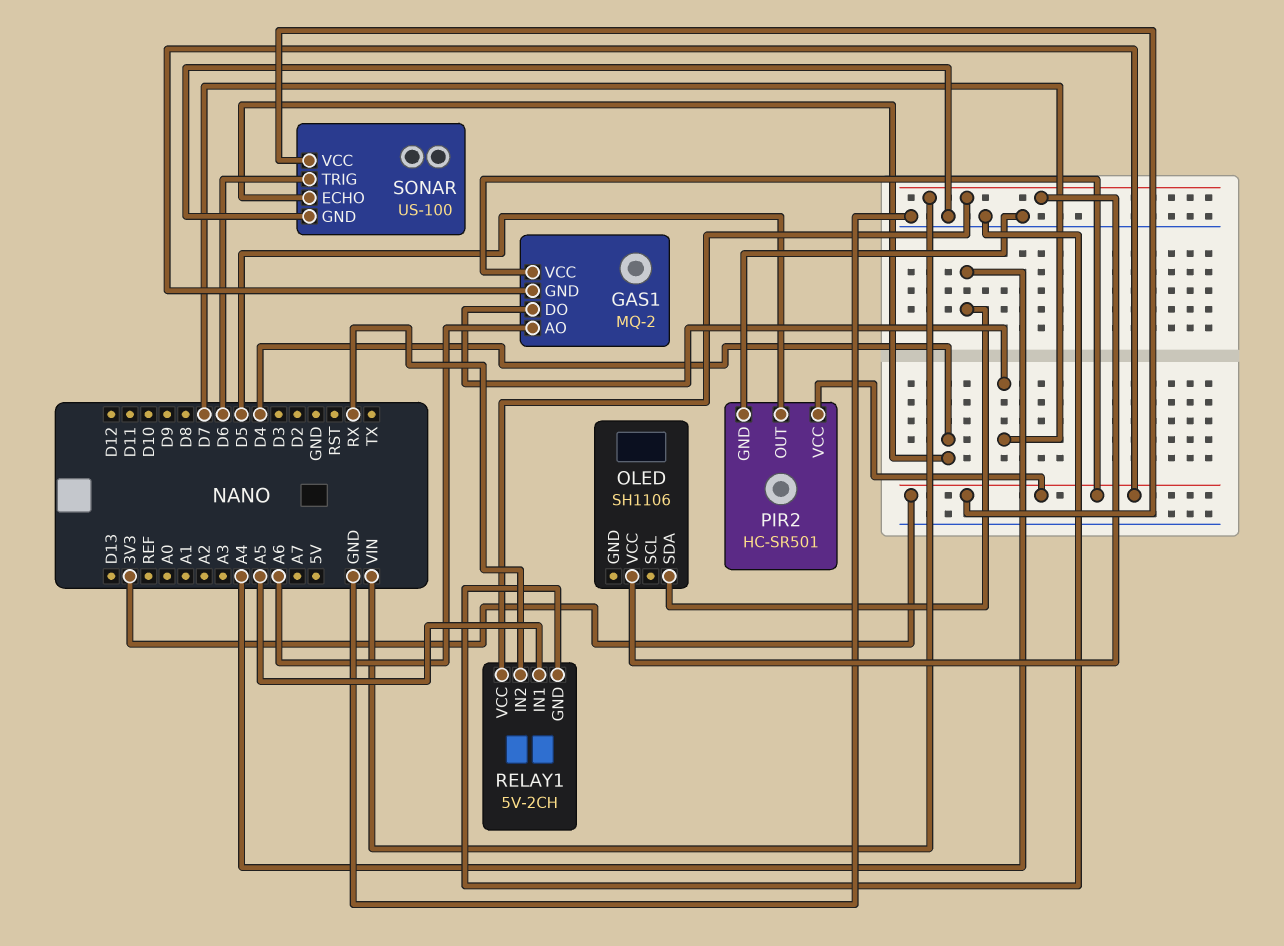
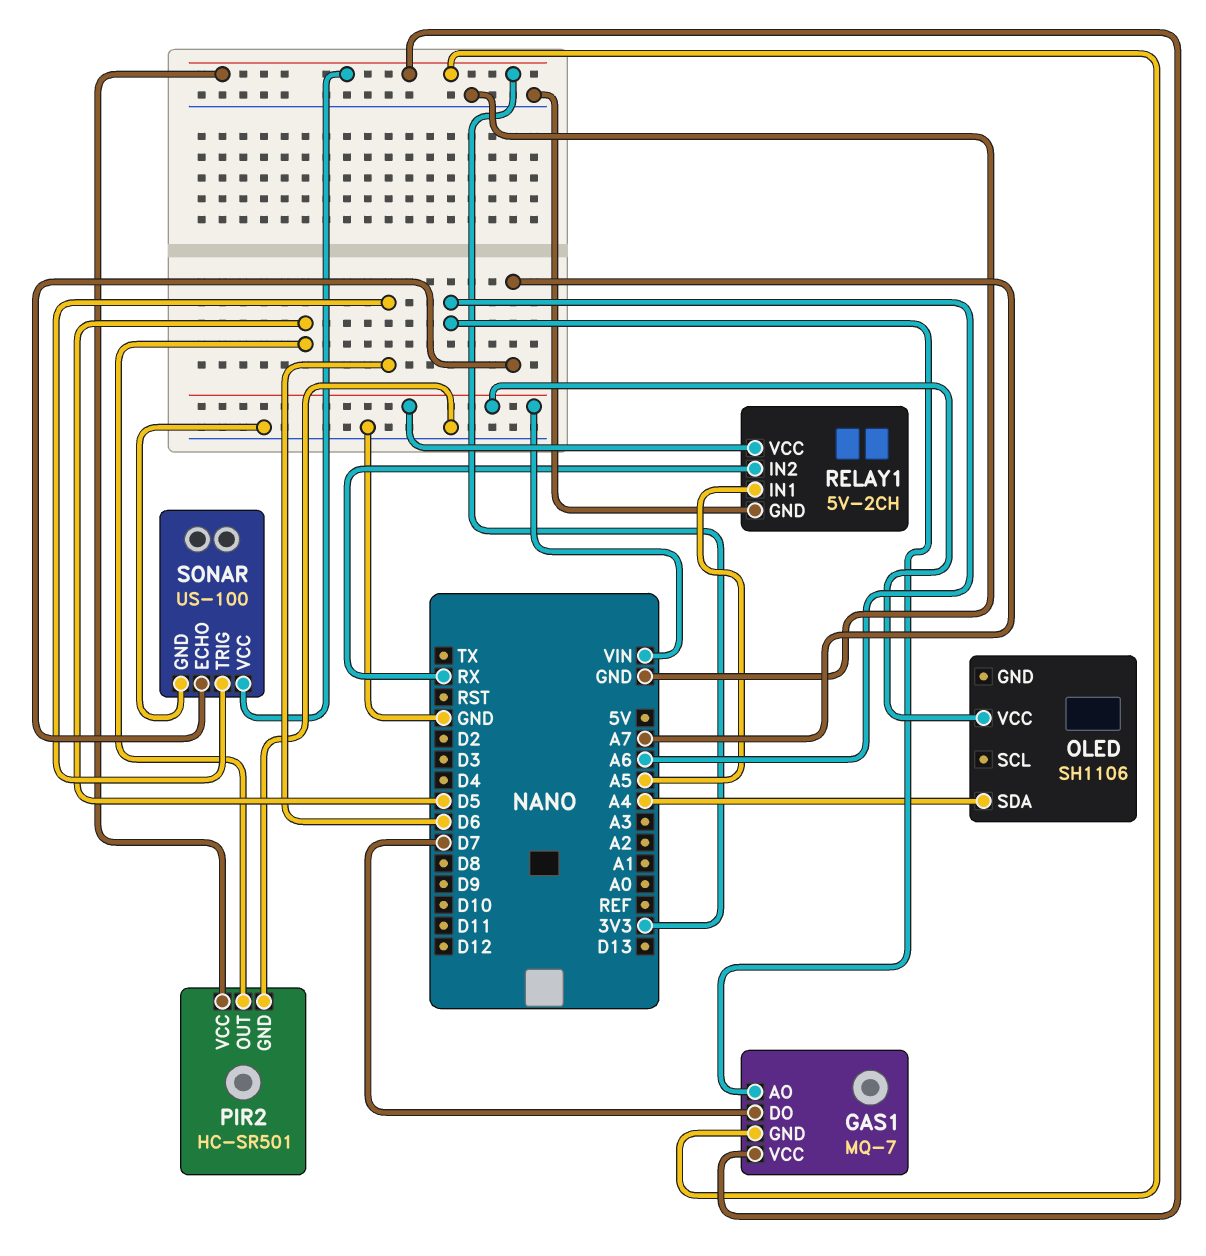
GAS1: MQ-2 -> MQ-7
SONAR pin ECHO: D4 -> A7

